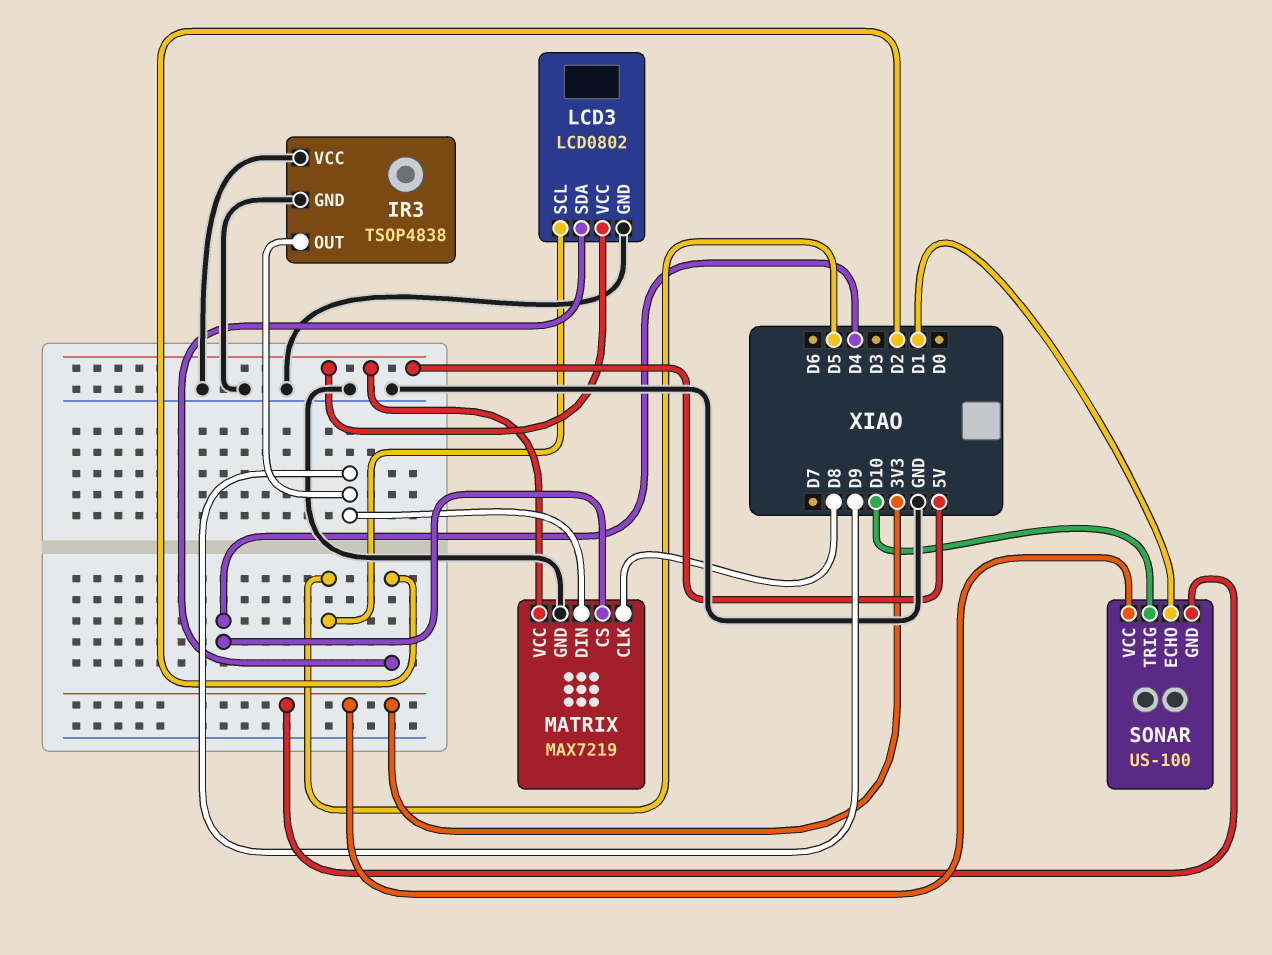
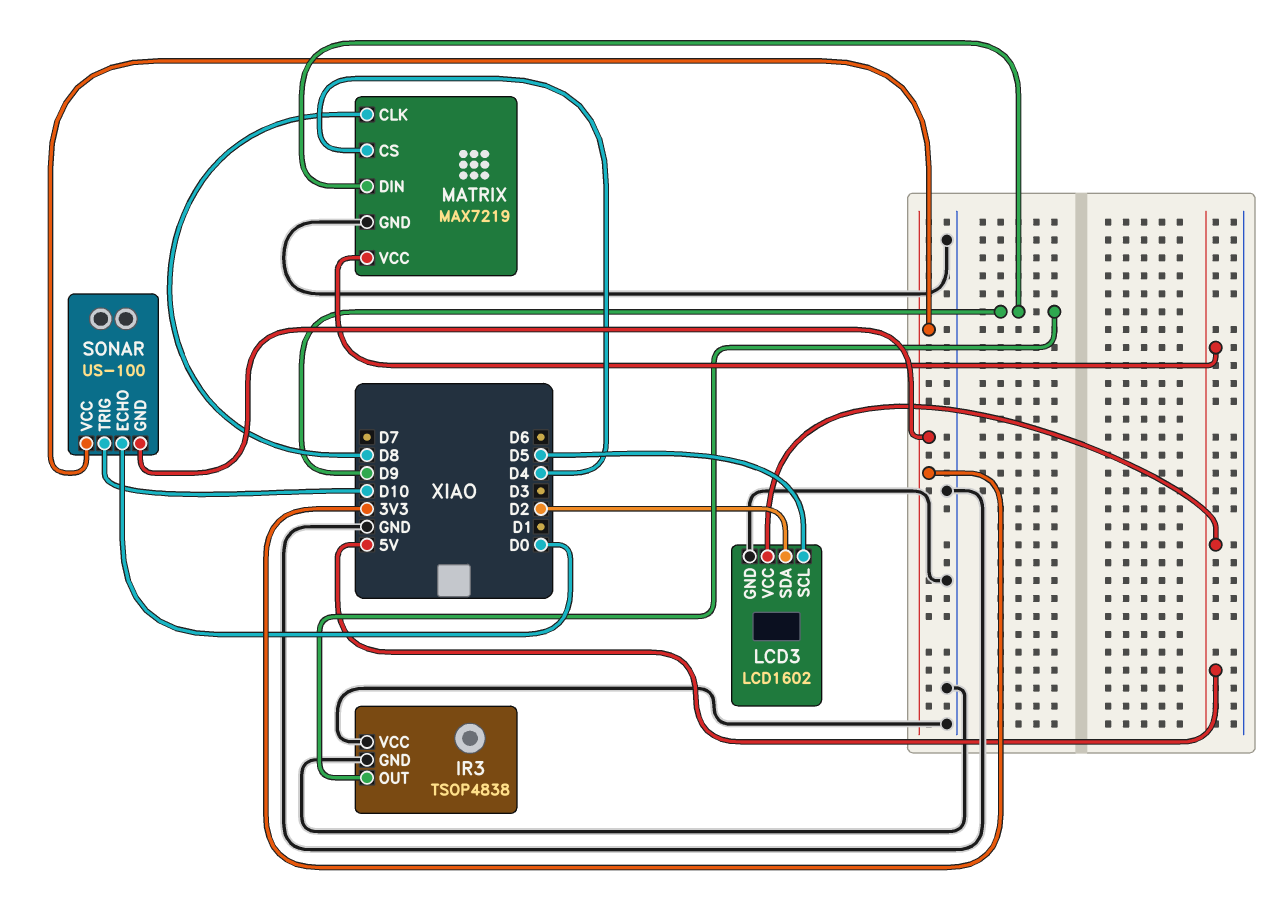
LCD3: LCD0802 -> LCD1602
SONAR pin ECHO: D1 -> D0

